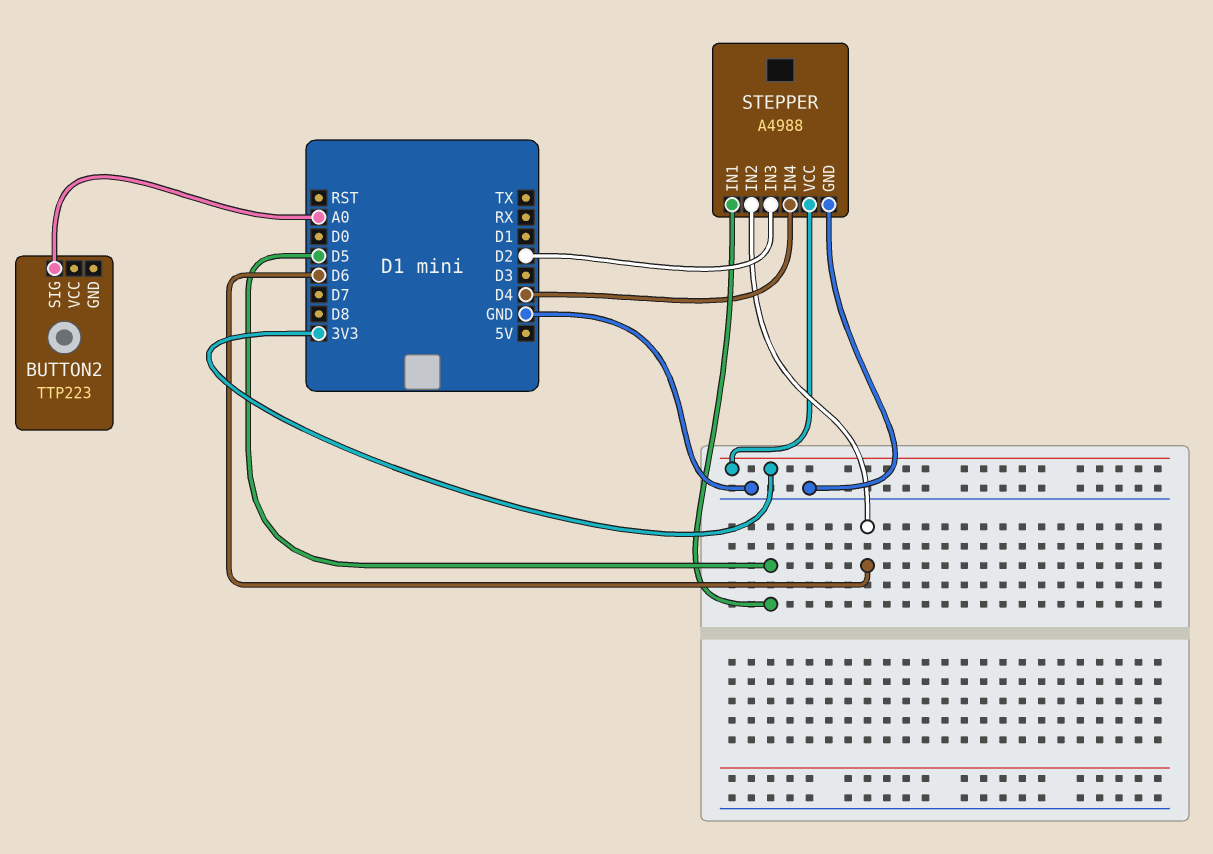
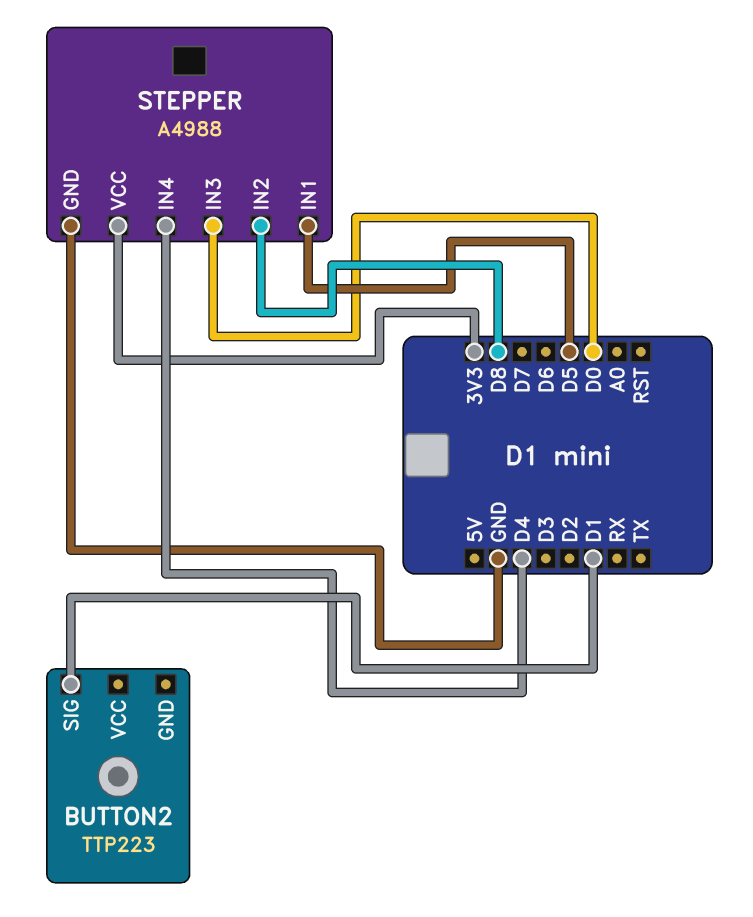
BUTTON2 pin SIG: A0 -> D1
STEPPER pin IN2: D6 -> D8
STEPPER pin IN3: D2 -> D0

